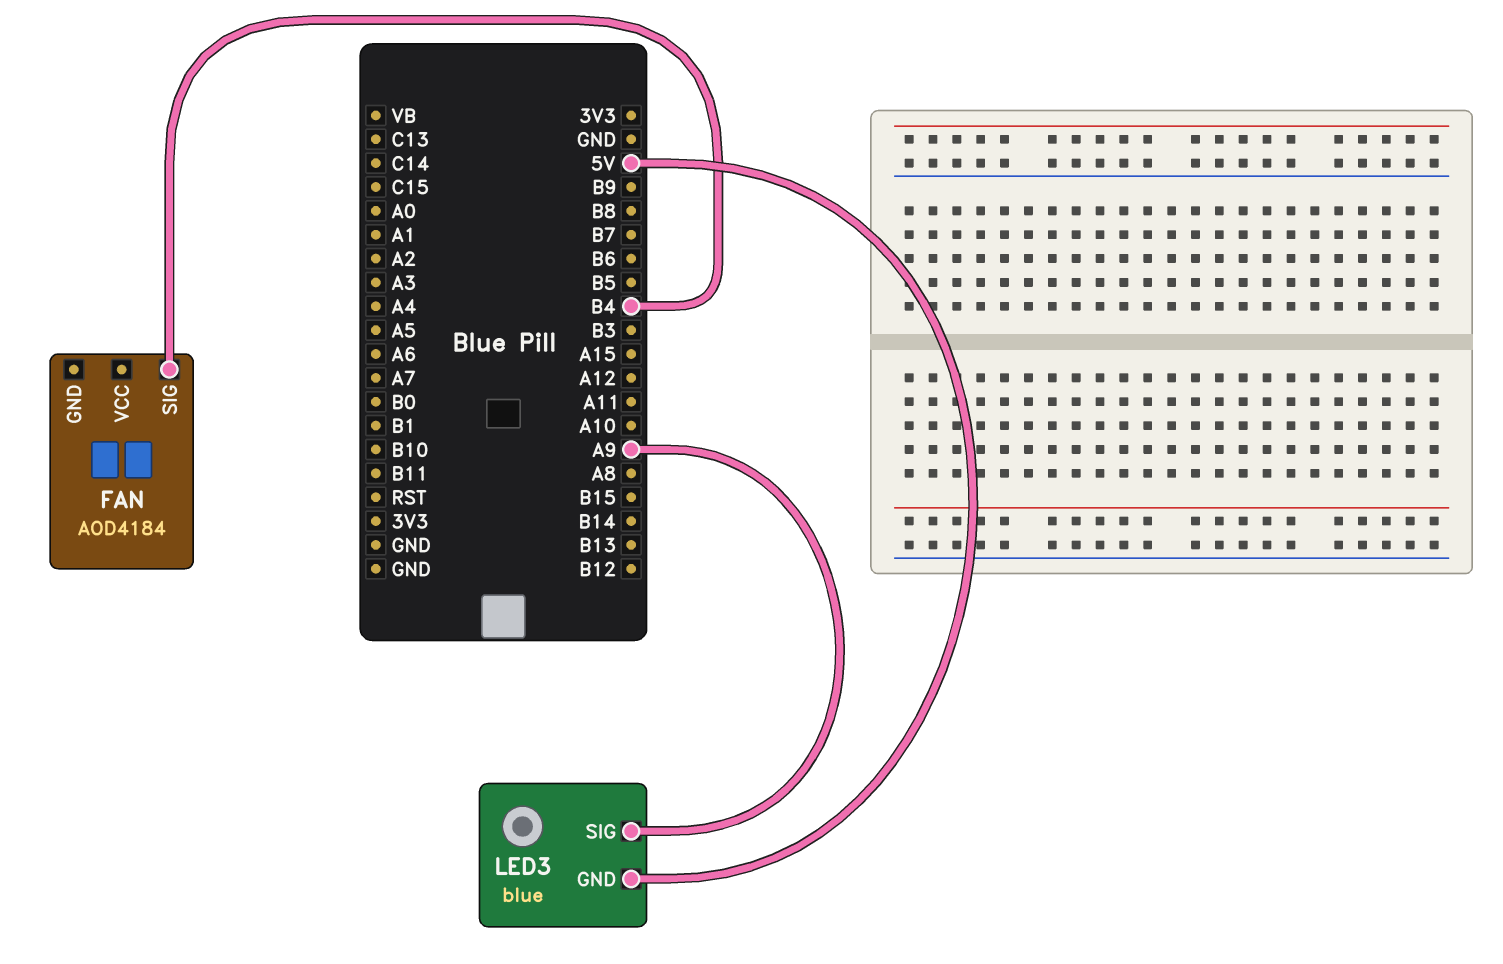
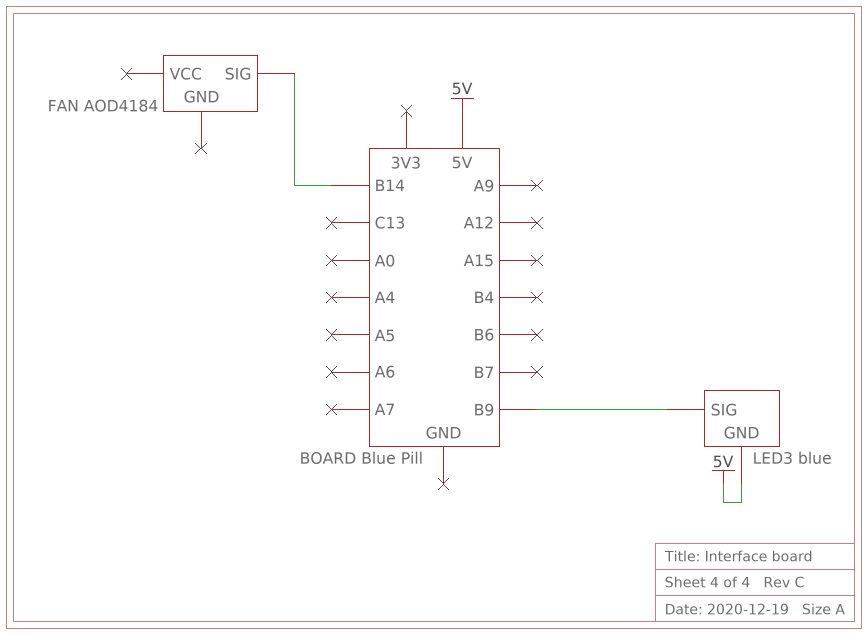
FAN pin SIG: B4 -> B14
LED3 pin SIG: A9 -> B9

